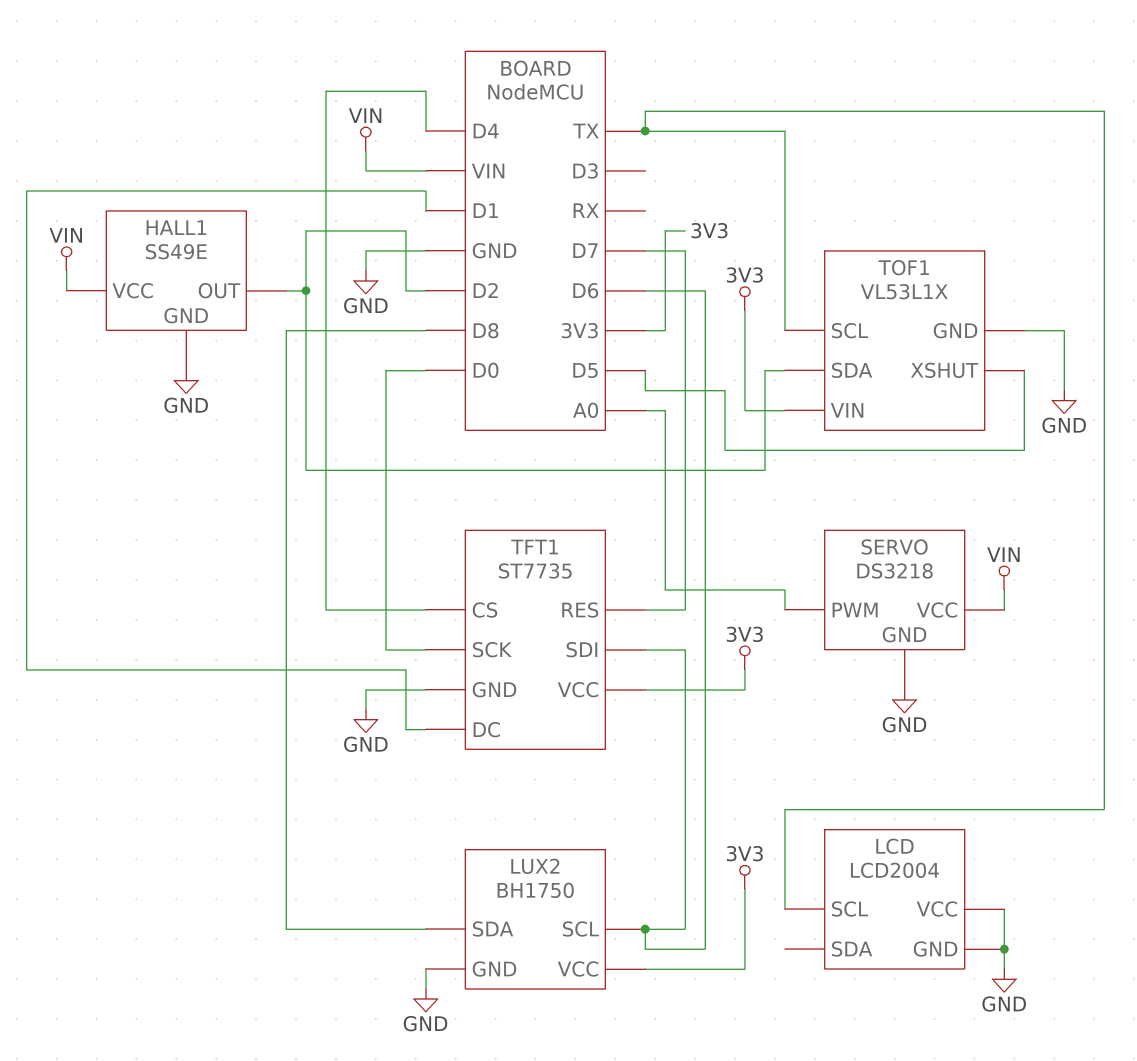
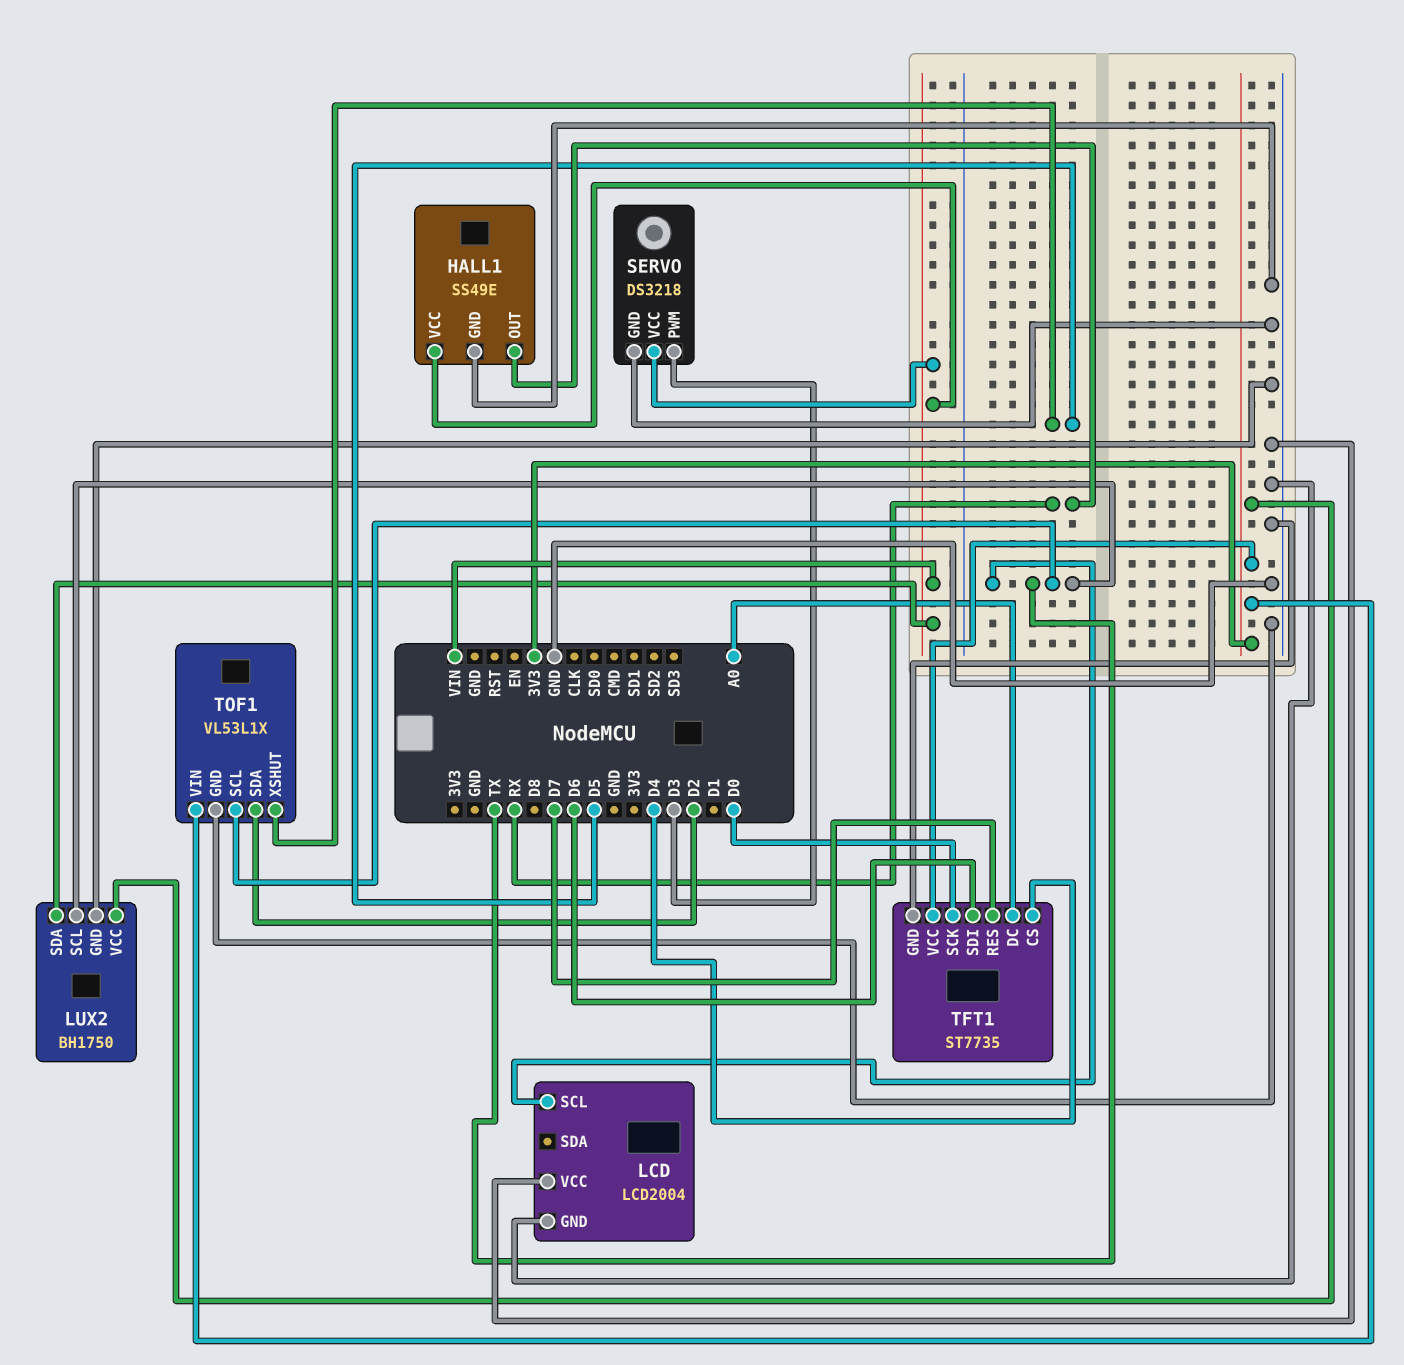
HALL1 pin OUT: D2 -> RX
LUX2 pin SCL: D6 -> TX
LUX2 pin SDA: D8 -> VIN
SERVO pin PWM: A0 -> D3
TFT1 pin DC: D1 -> A0

